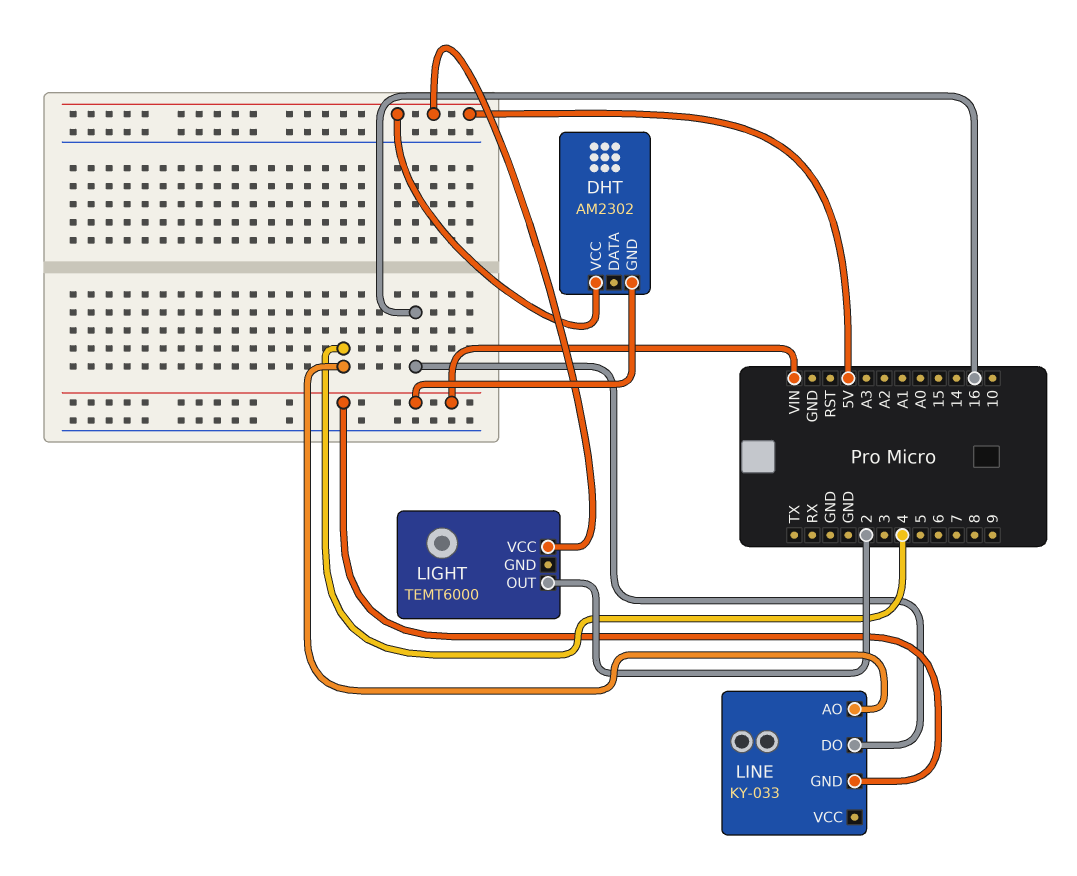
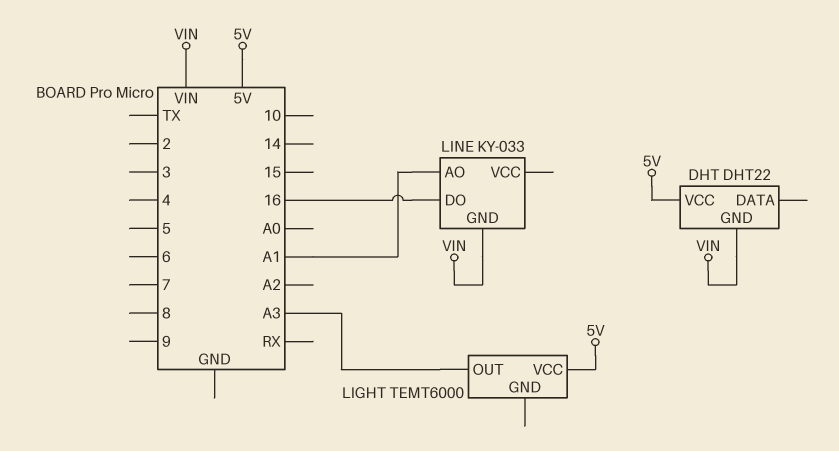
DHT: AM2302 -> DHT22
LIGHT pin OUT: 2 -> A3
LINE pin AO: 4 -> A1

